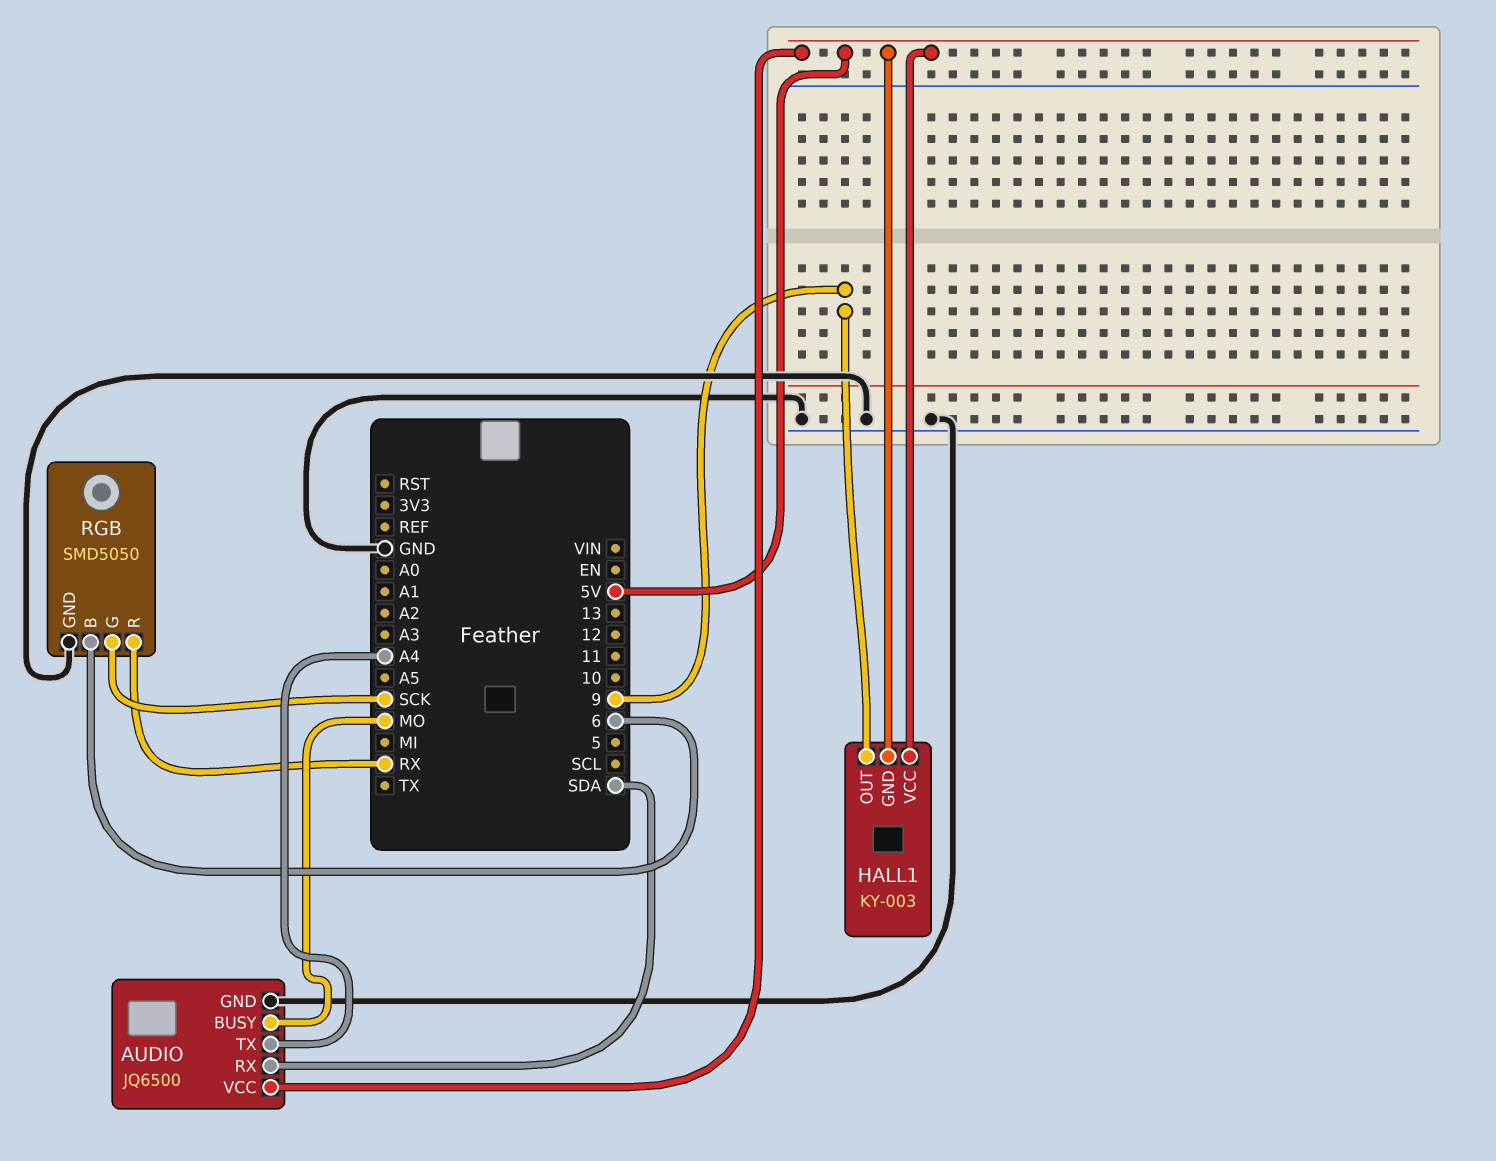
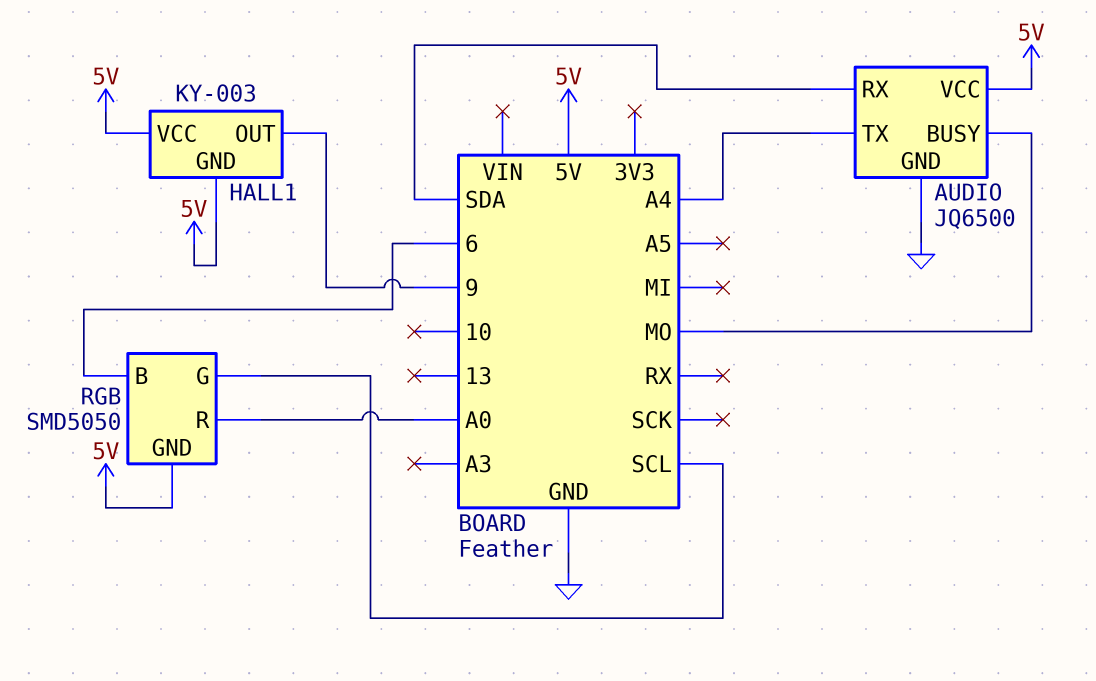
RGB pin G: SCK -> SCL
RGB pin GND: GND -> 5V
RGB pin R: RX -> A0

